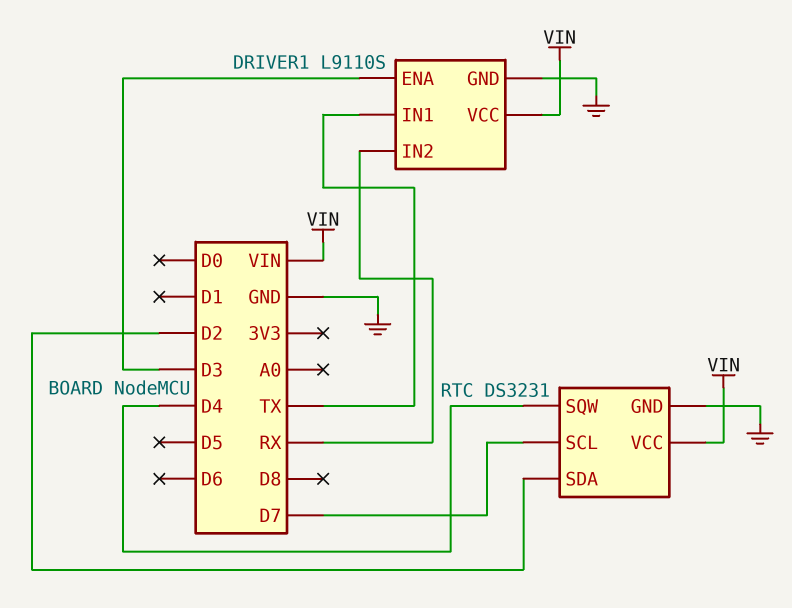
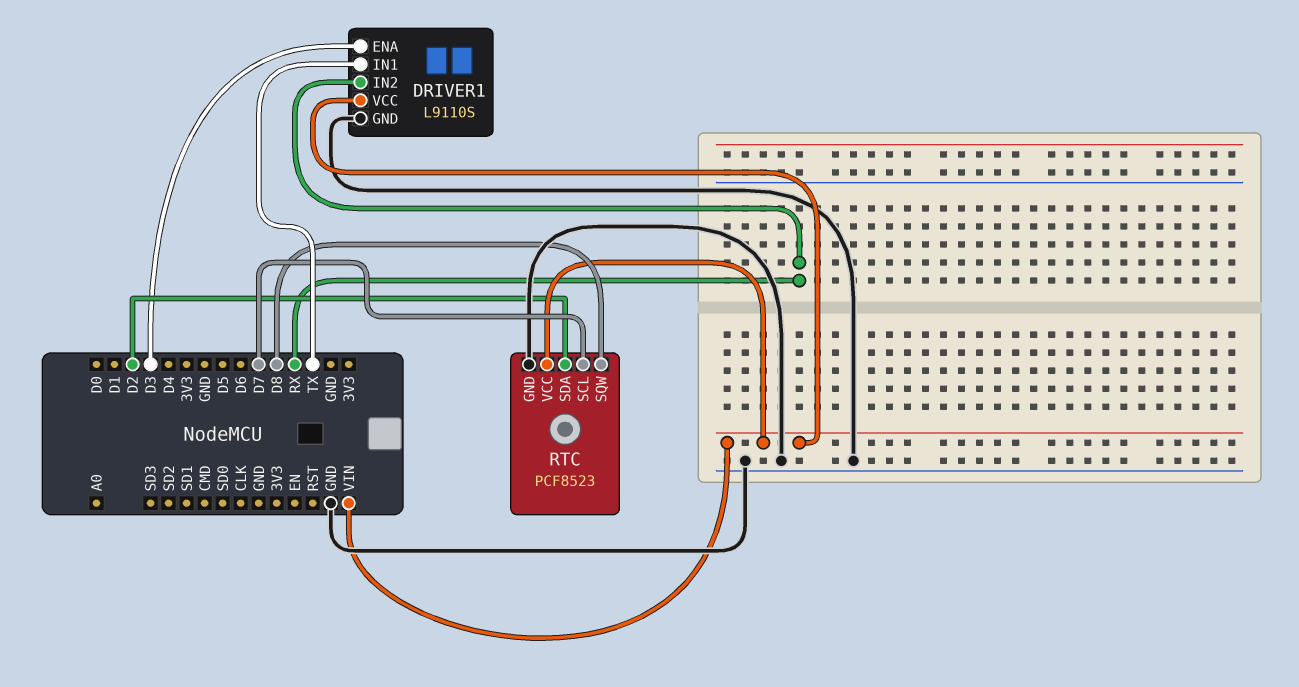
RTC: DS3231 -> PCF8523
RTC pin SQW: D4 -> D8

